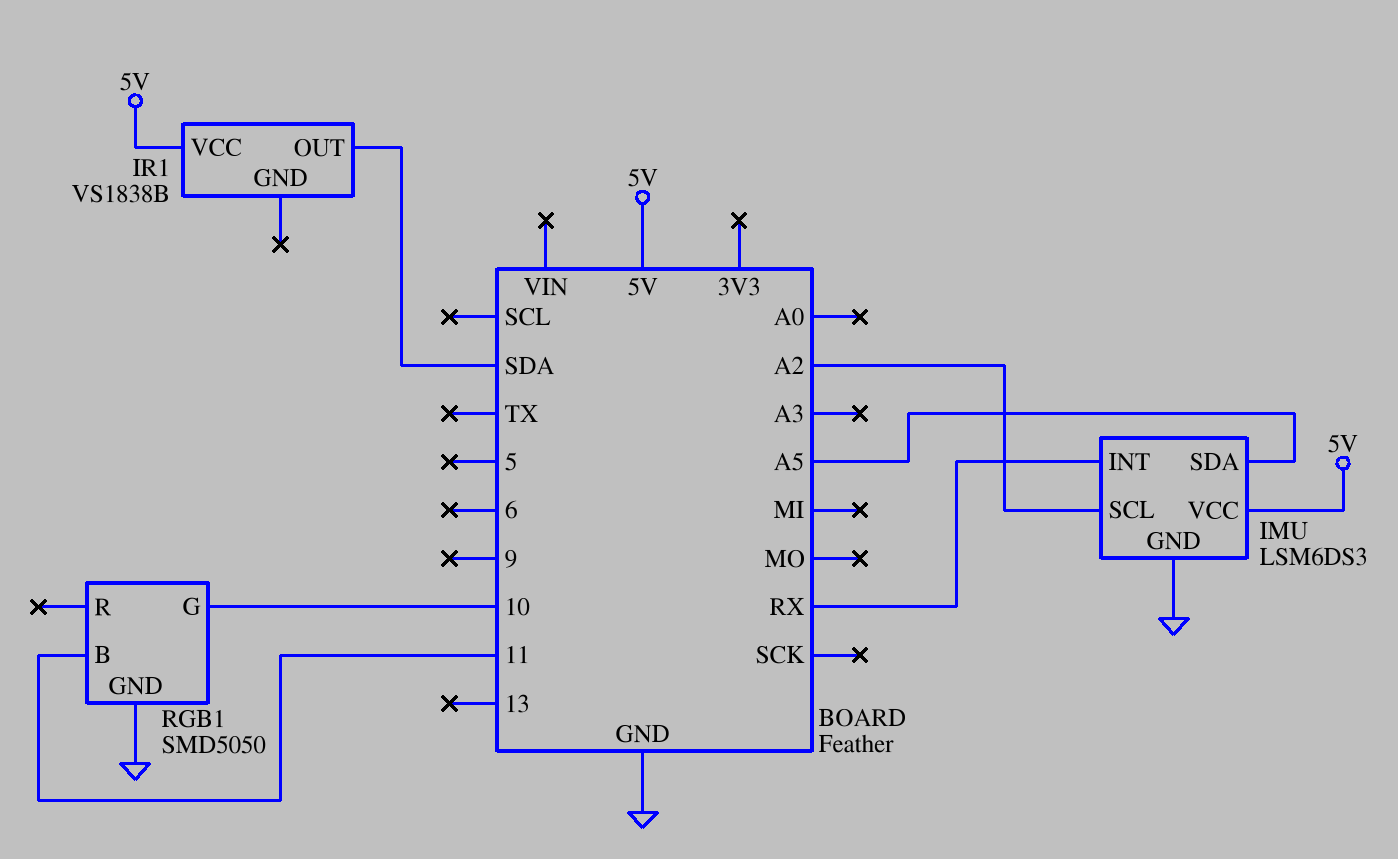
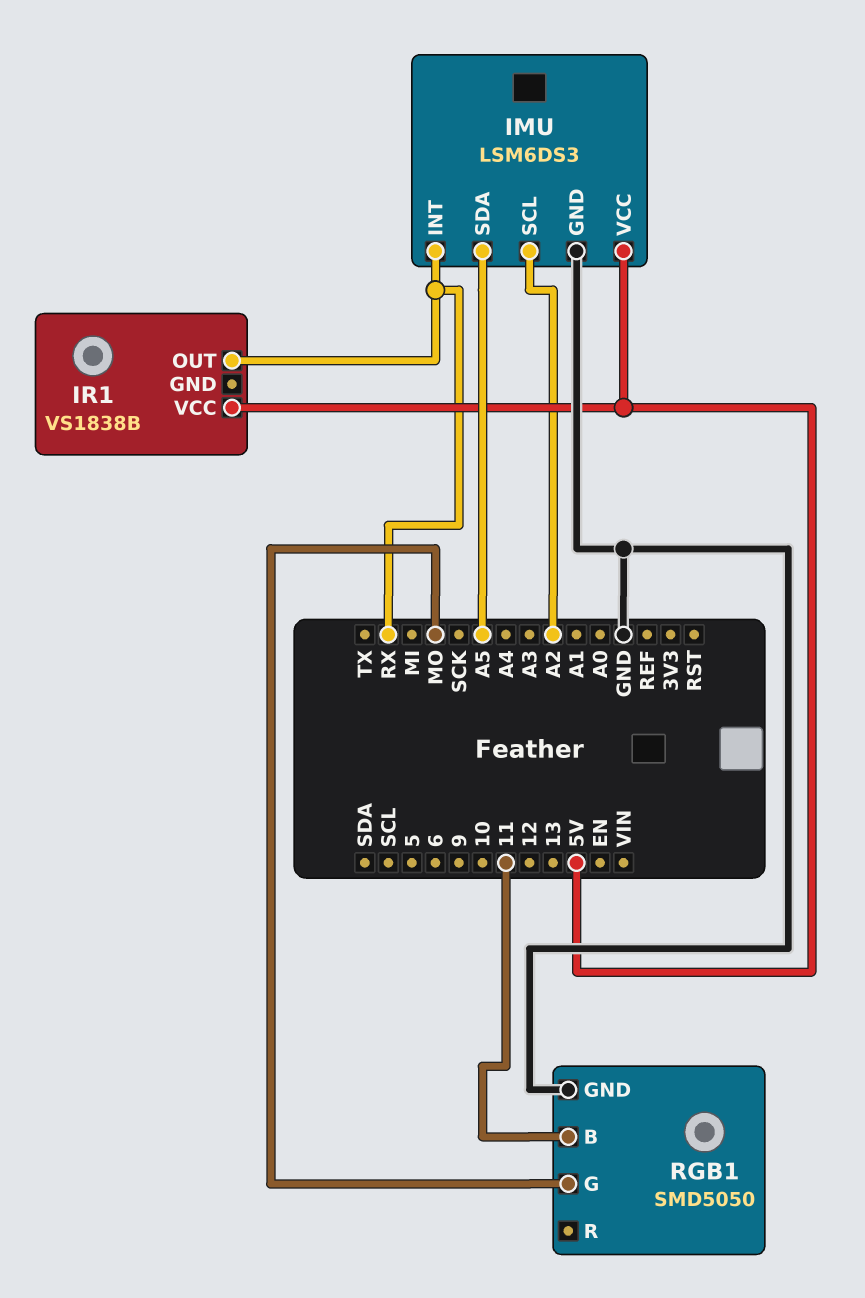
IR1 pin OUT: SDA -> RX
RGB1 pin G: 10 -> MO

